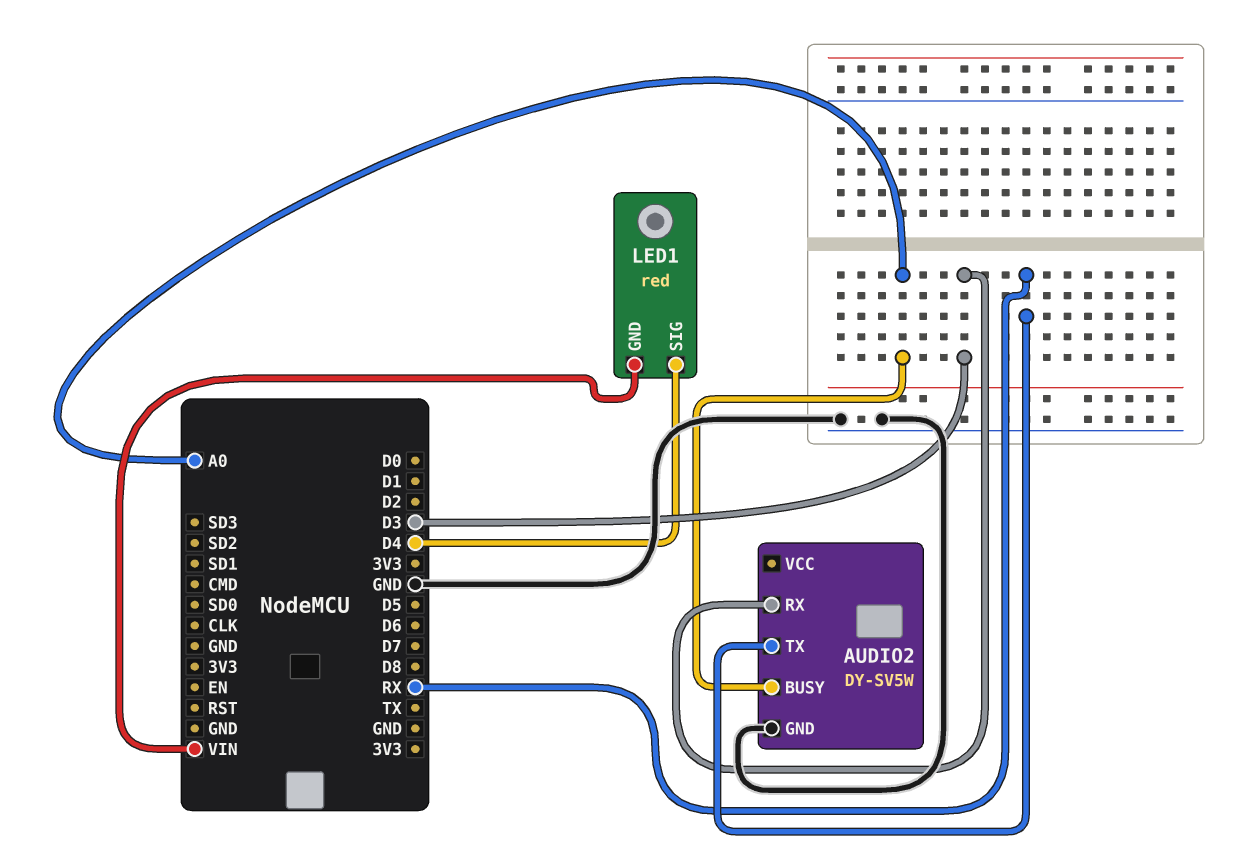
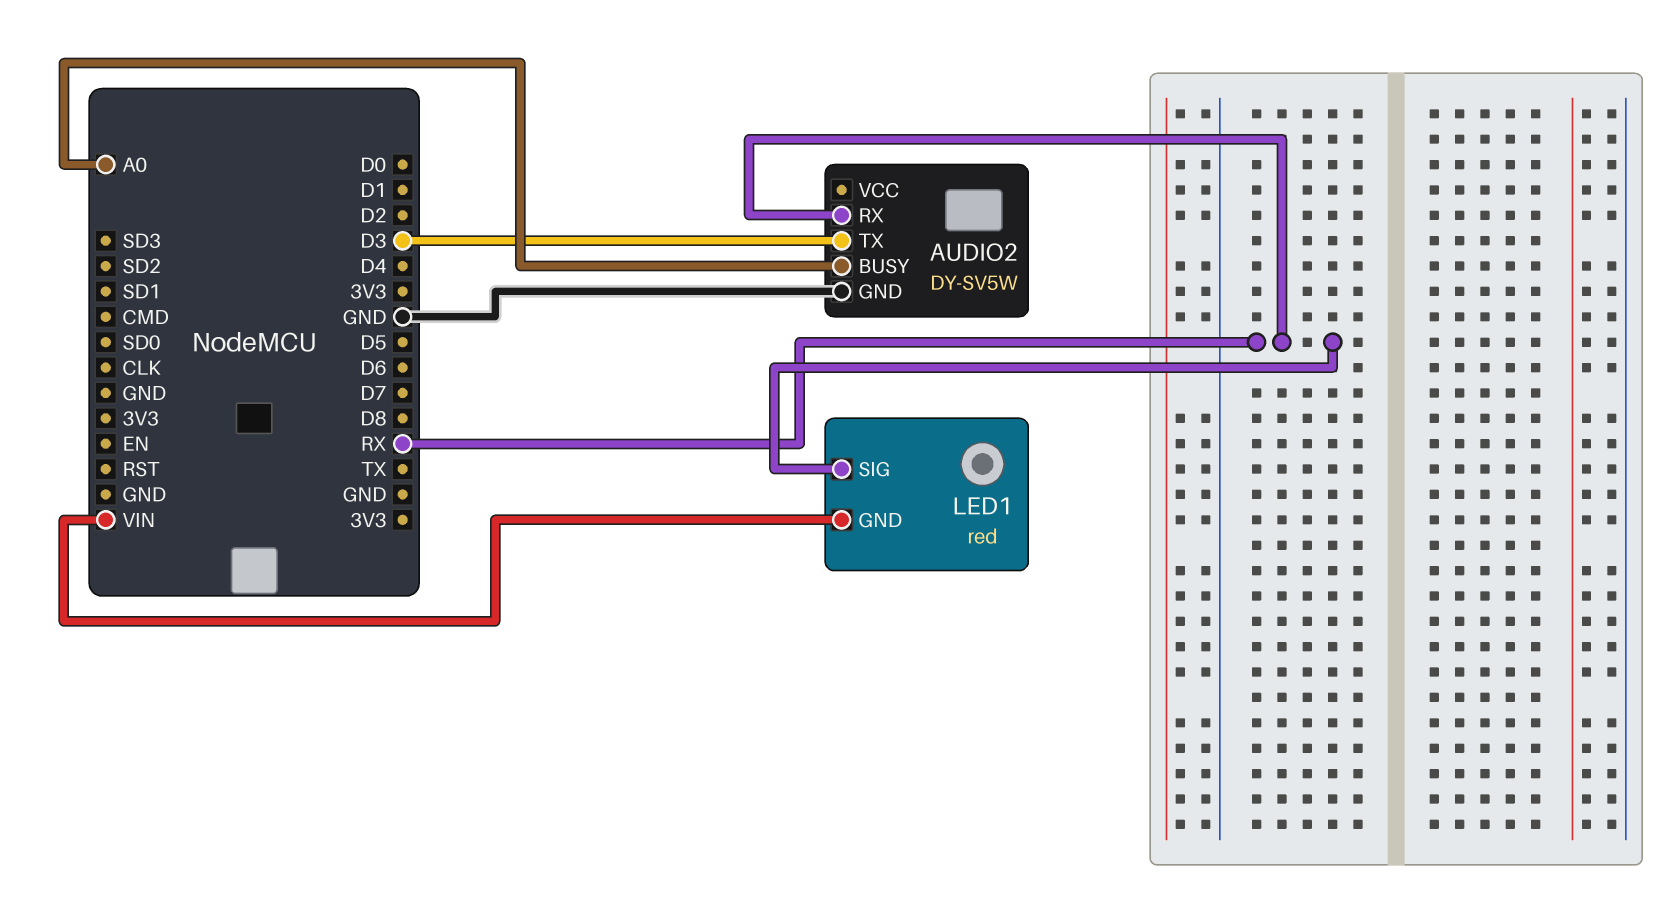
AUDIO2 pin RX: D3 -> RX
AUDIO2 pin TX: RX -> D3
LED1 pin SIG: D4 -> RX

